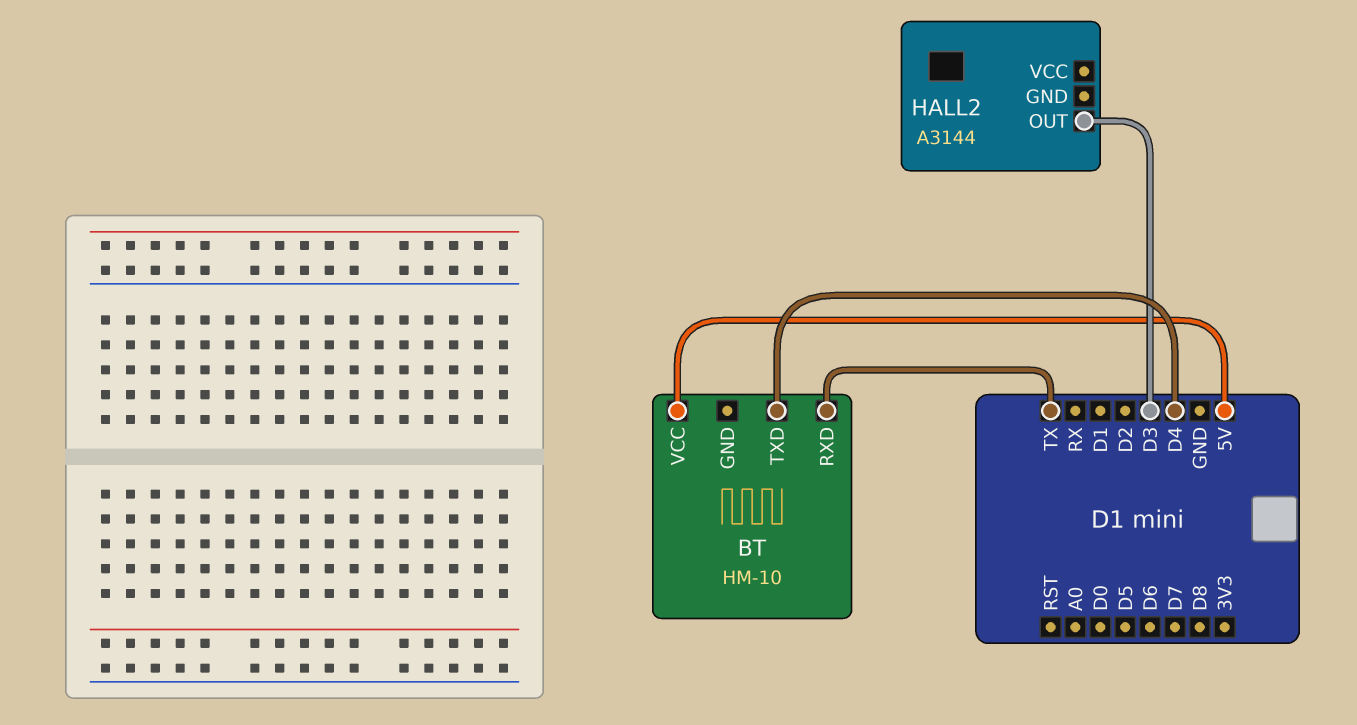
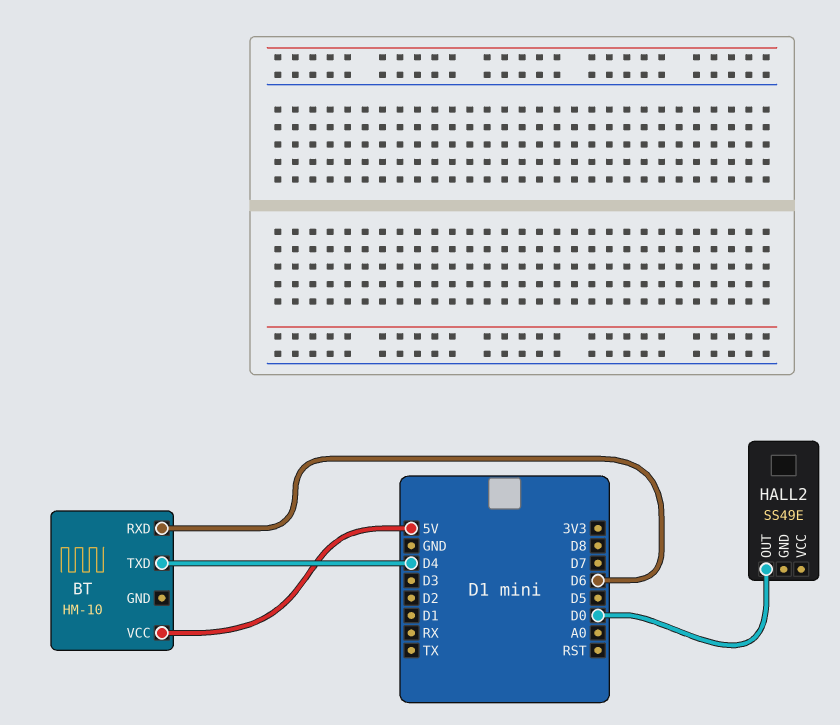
BT pin RXD: TX -> D6
HALL2: A3144 -> SS49E
HALL2 pin OUT: D3 -> D0

